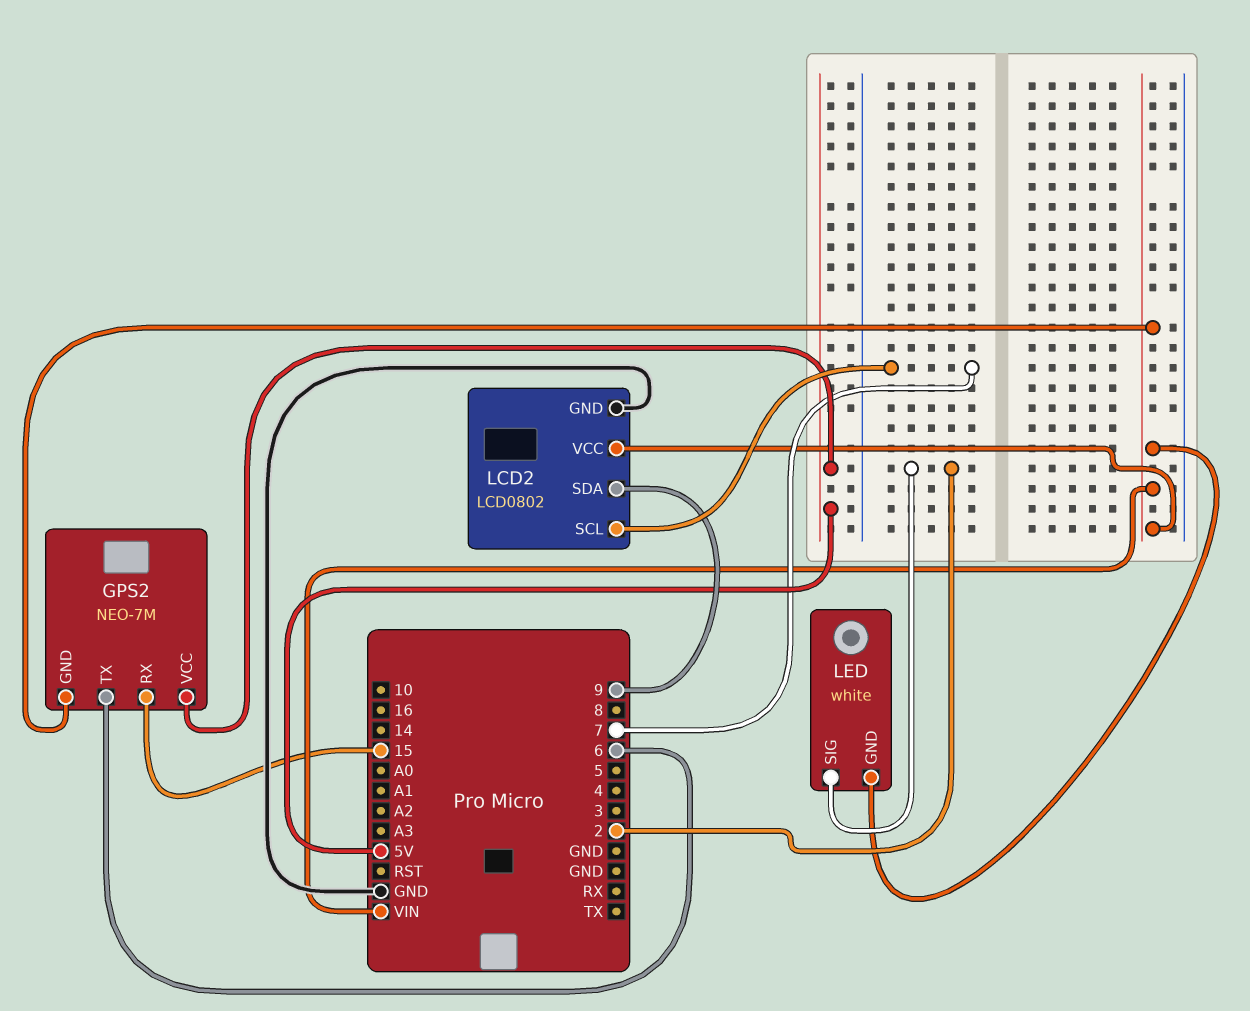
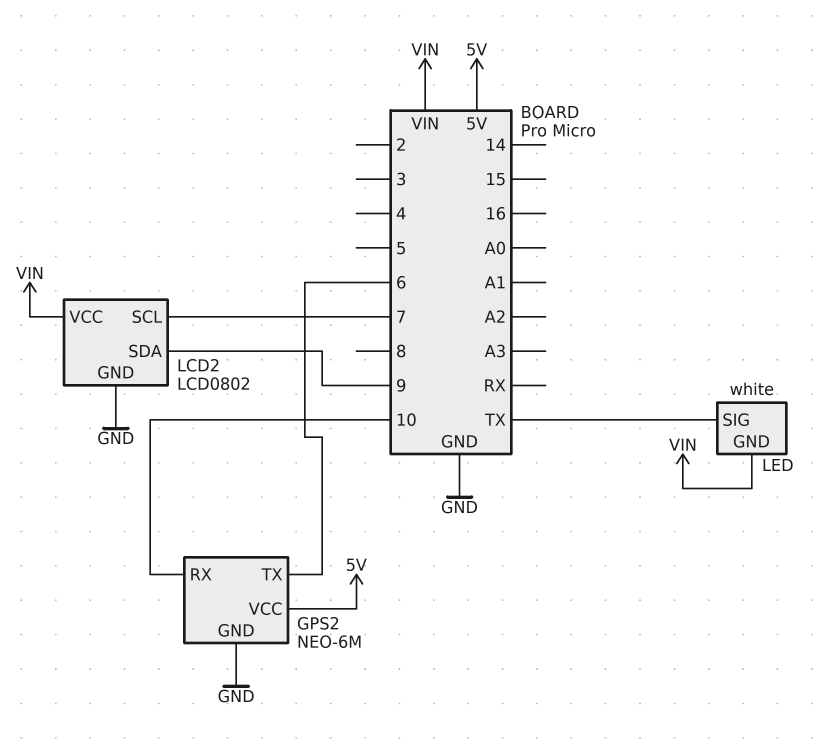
GPS2: NEO-7M -> NEO-6M
GPS2 pin GND: VIN -> GND
GPS2 pin RX: 15 -> 10
LED pin SIG: 2 -> TX

